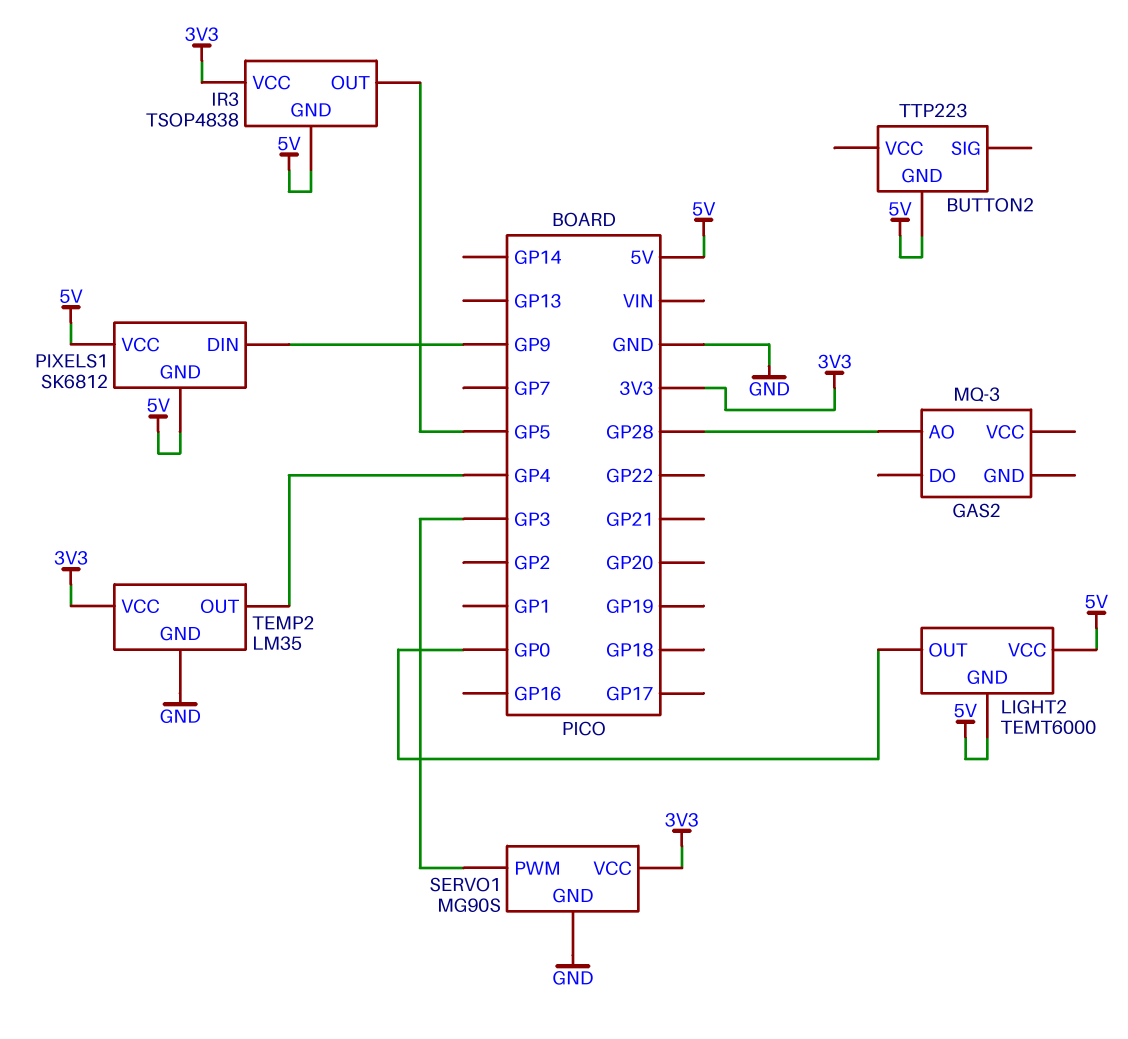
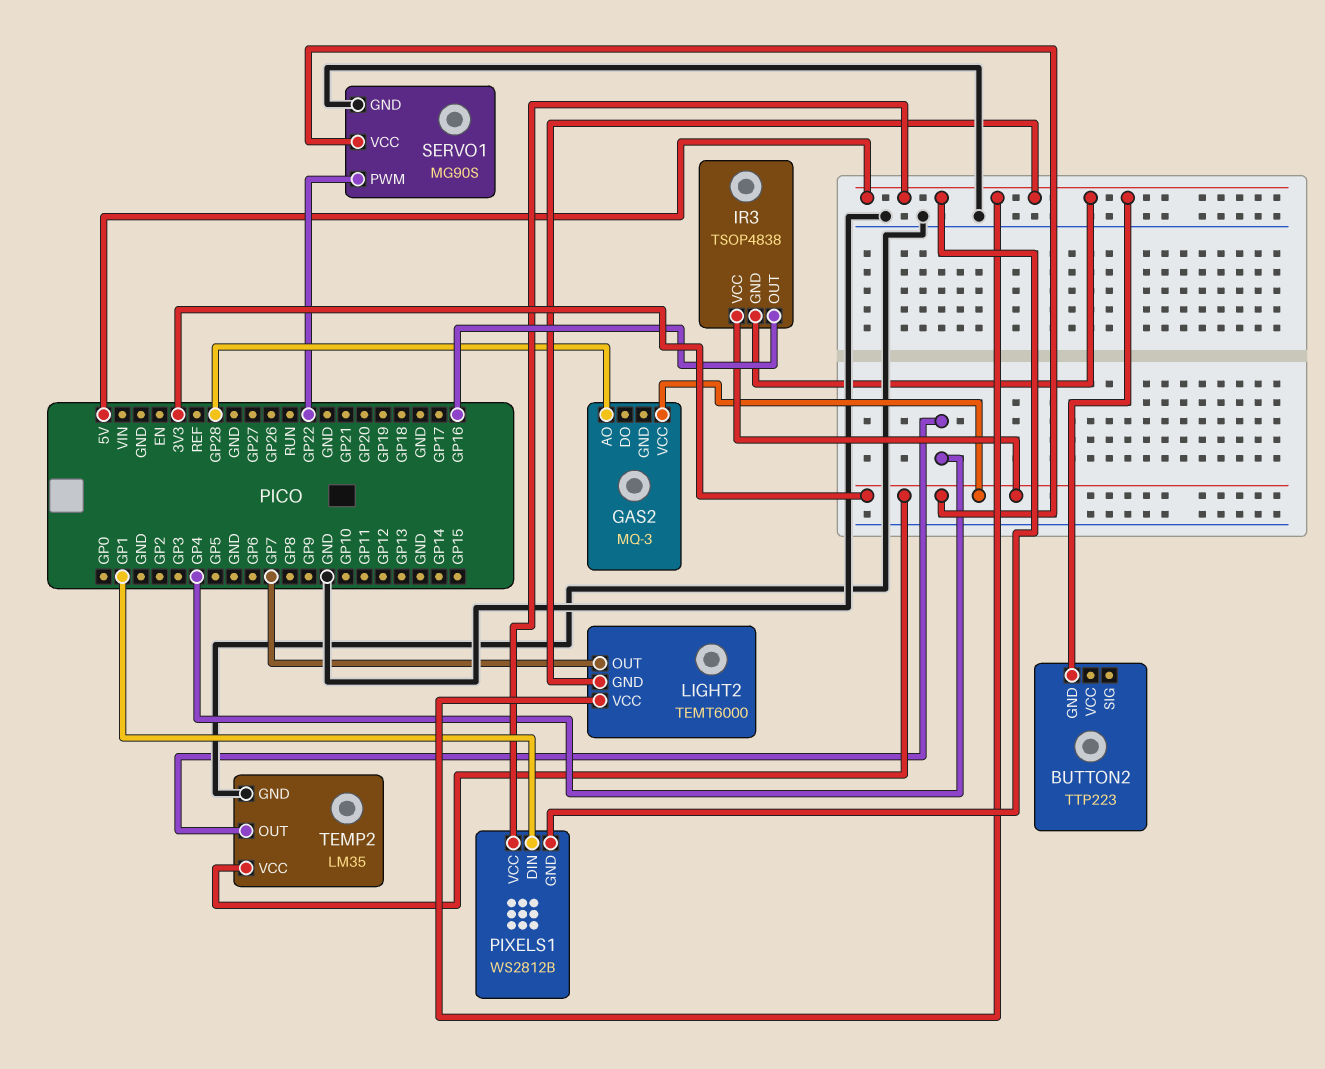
GAS2 pin VCC: none -> 3V3
IR3 pin OUT: GP5 -> GP16
LIGHT2 pin OUT: GP0 -> GP7
PIXELS1: SK6812 -> WS2812B
PIXELS1 pin DIN: GP9 -> GP1
SERVO1 pin PWM: GP3 -> GP22

